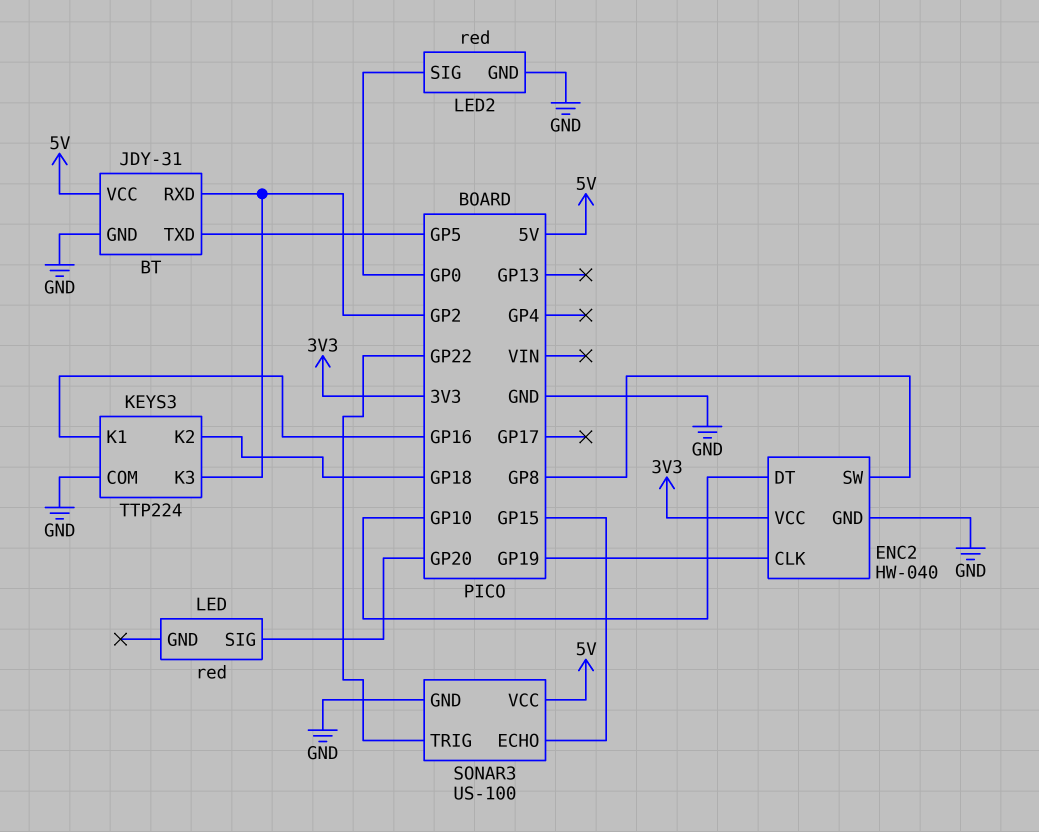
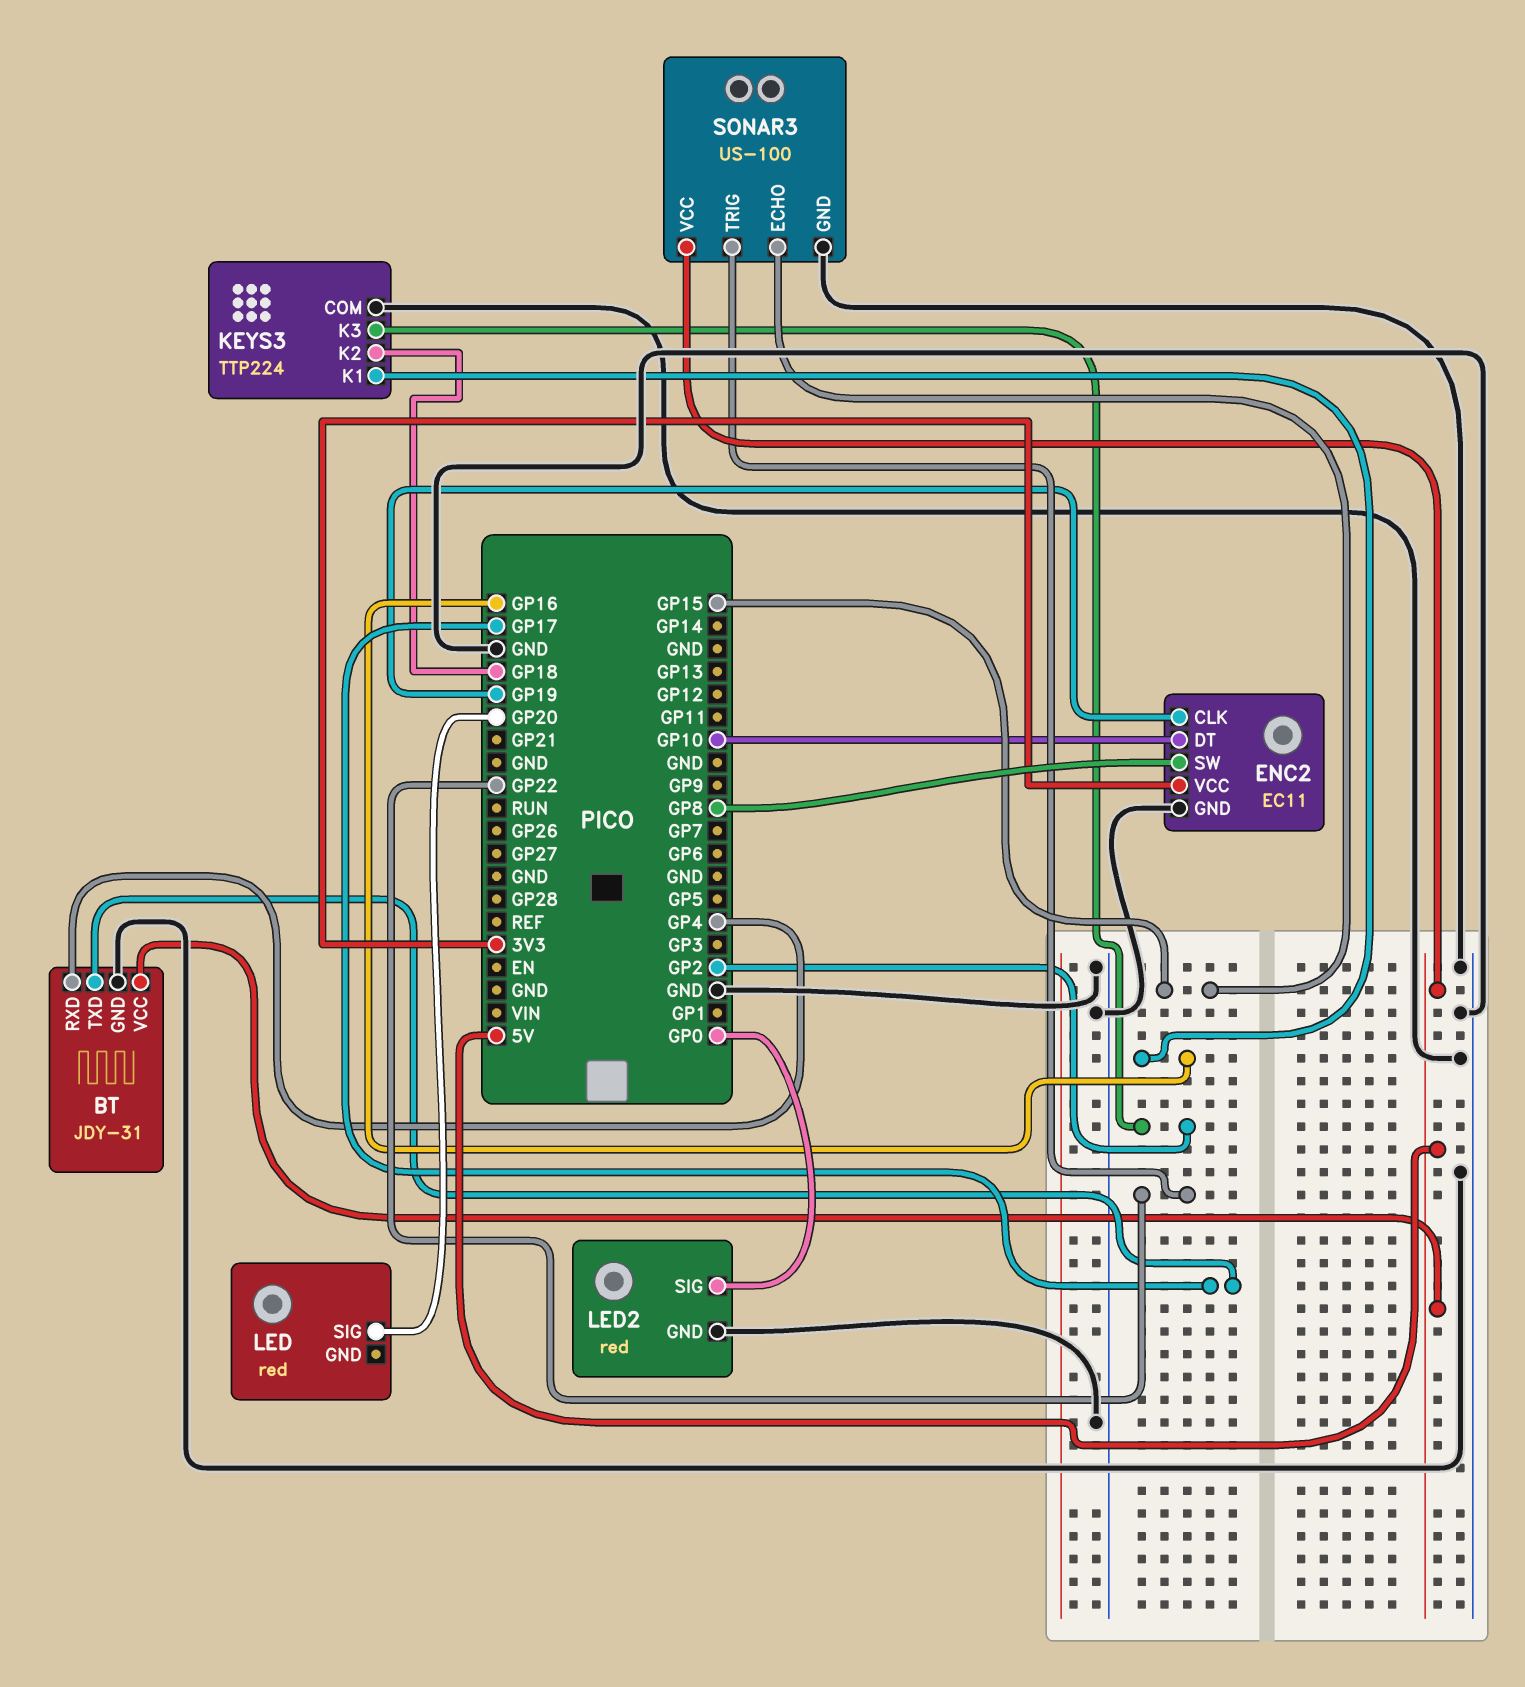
BT pin RXD: GP2 -> GP4
BT pin TXD: GP5 -> GP17
ENC2: HW-040 -> EC11

